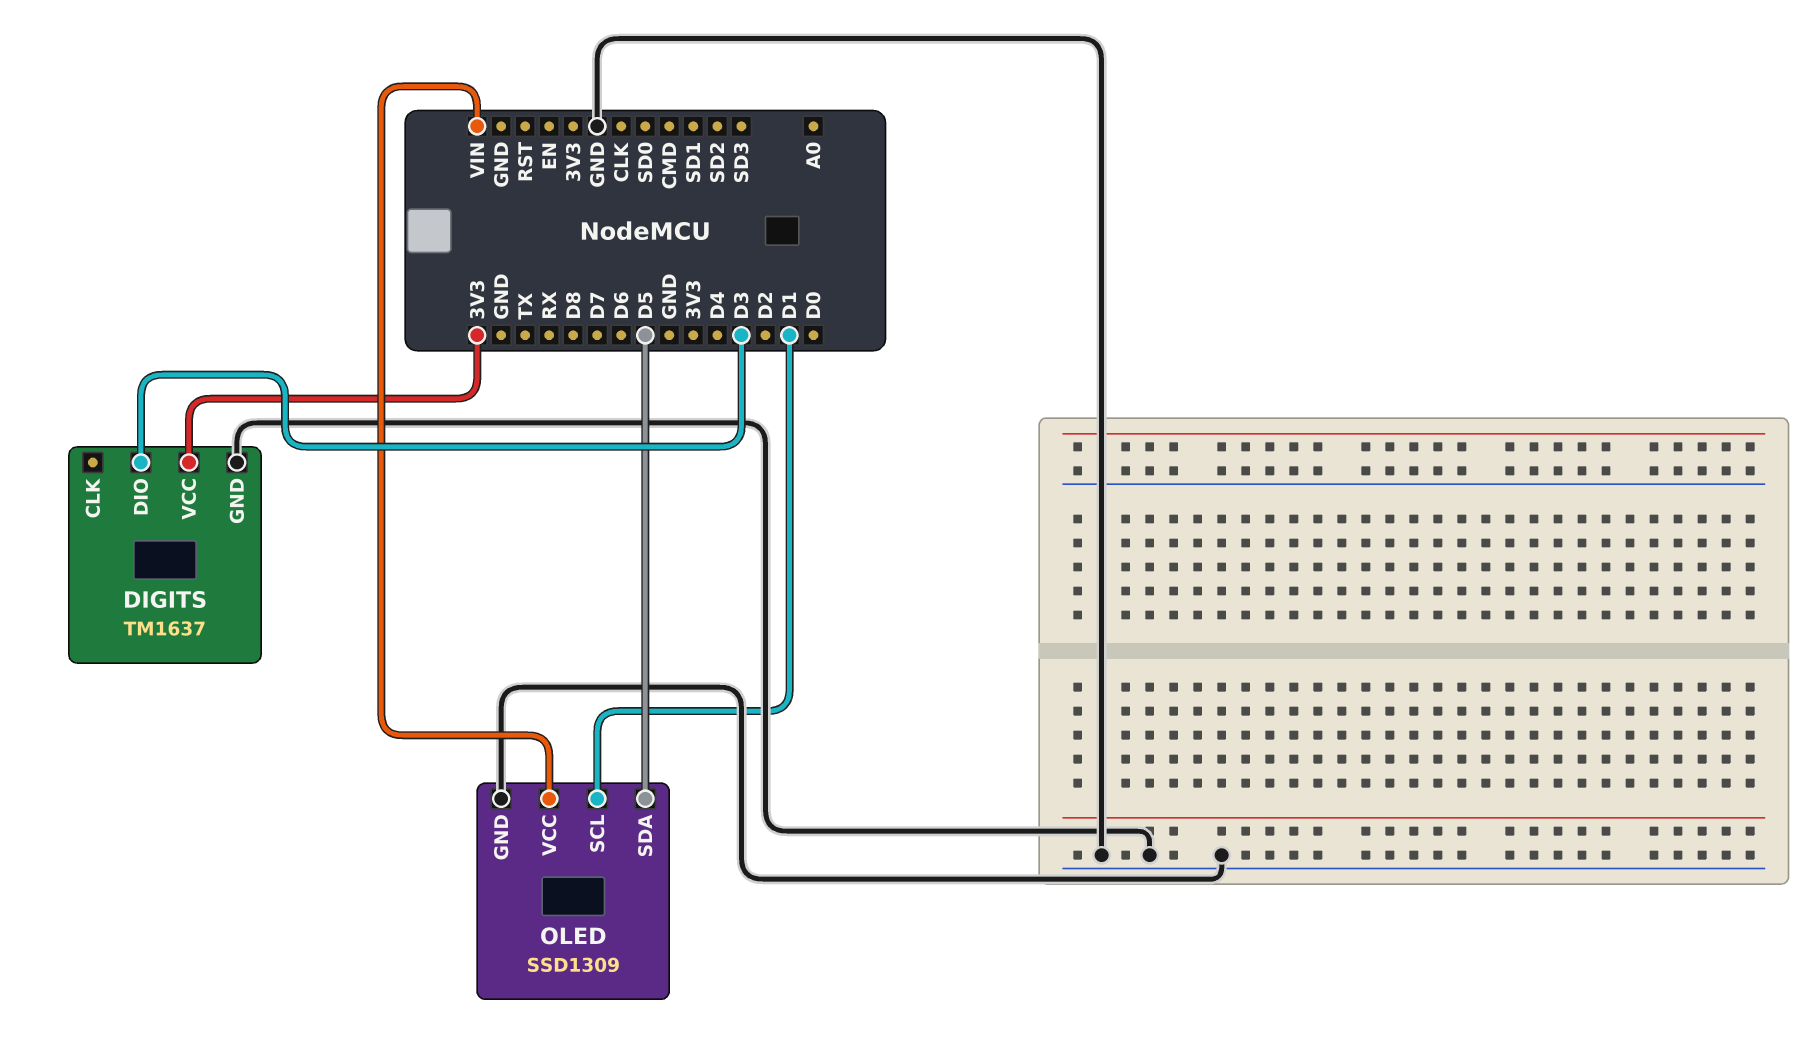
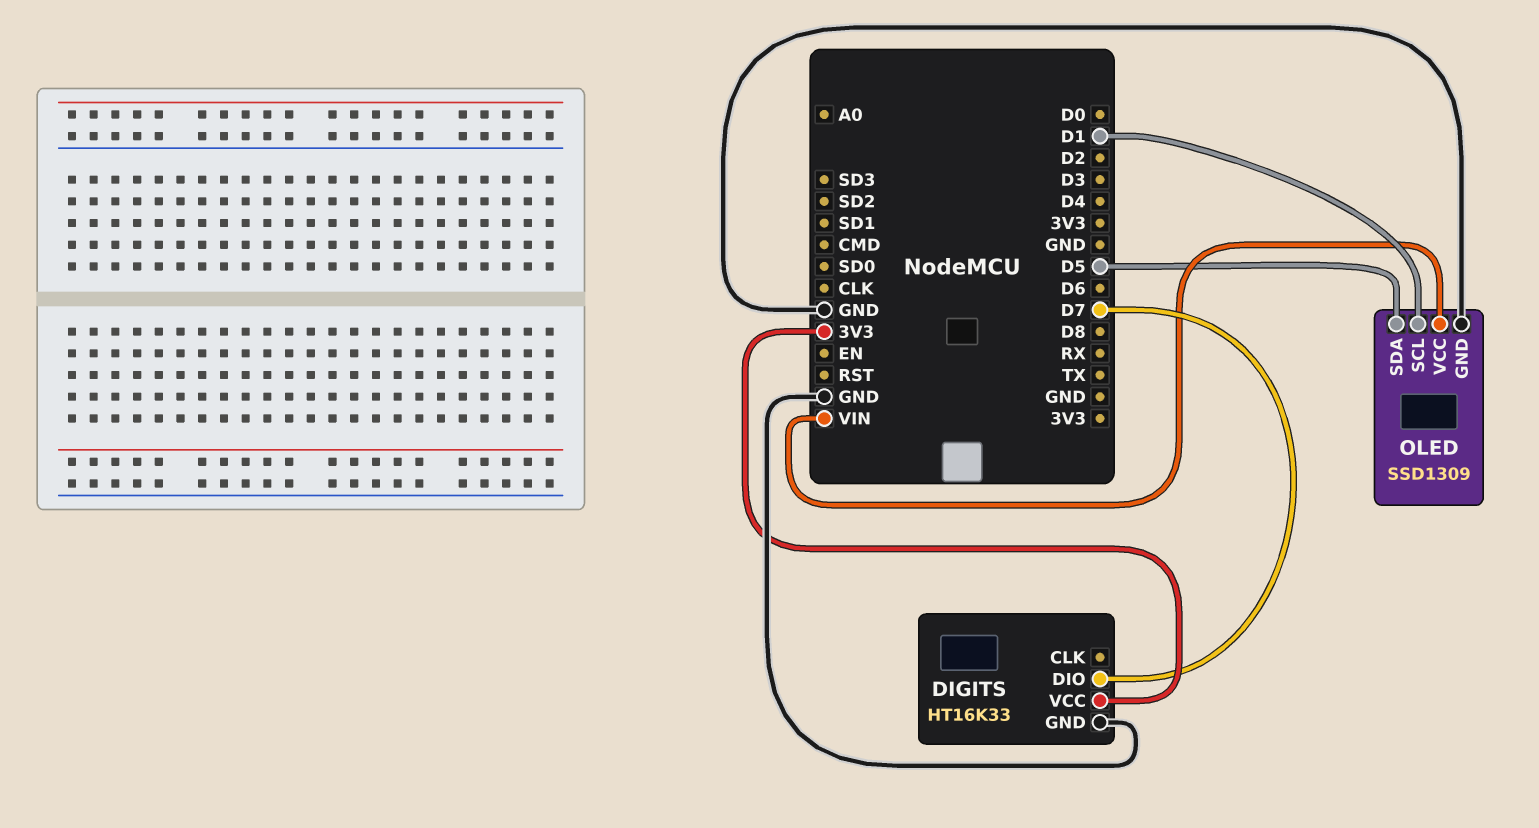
DIGITS: TM1637 -> HT16K33
DIGITS pin DIO: D3 -> D7

